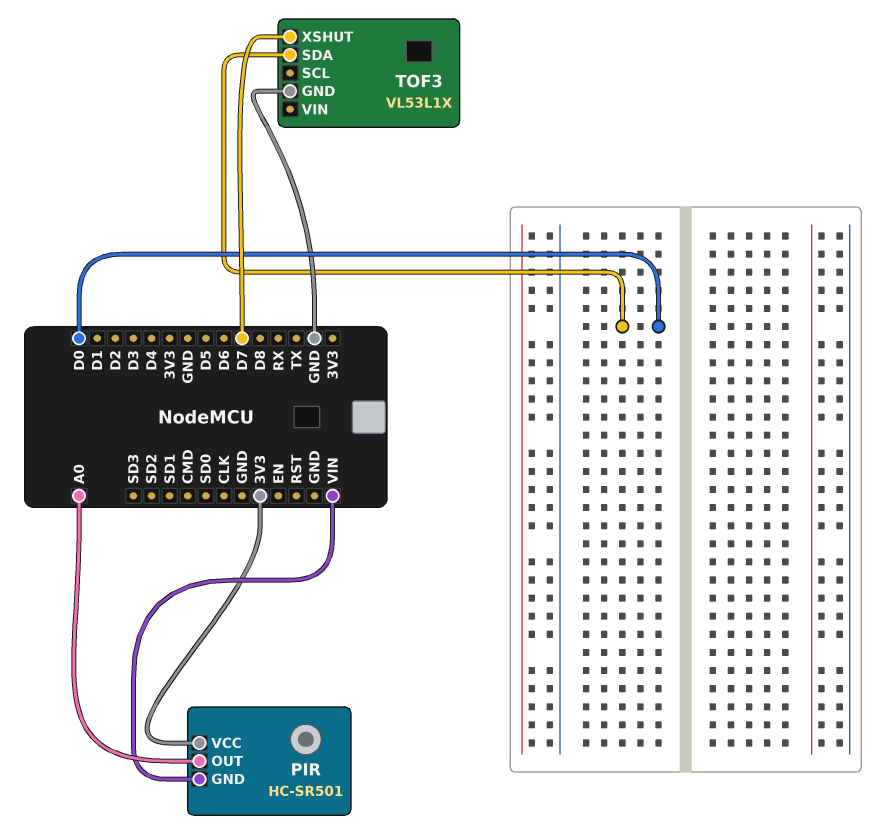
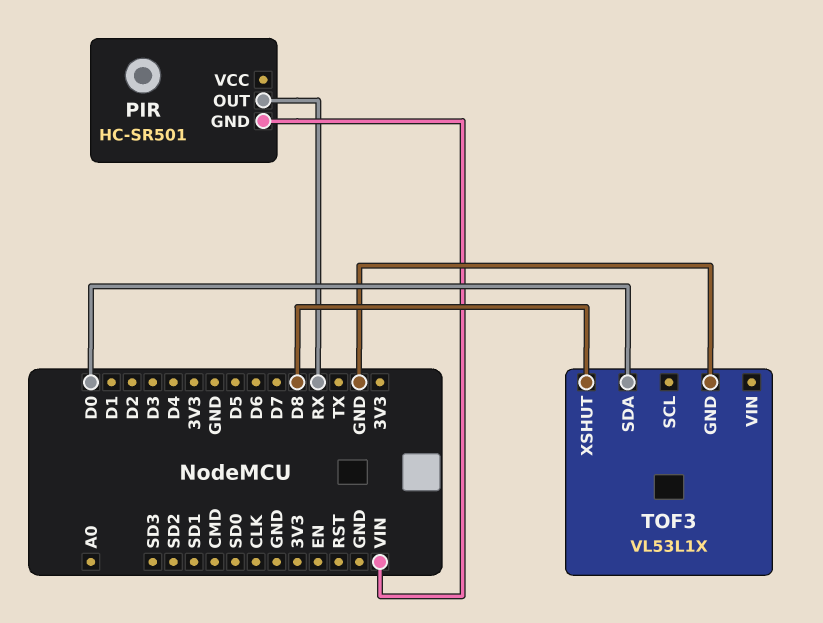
PIR pin OUT: A0 -> RX
PIR pin VCC: 3V3 -> none
TOF3 pin XSHUT: D7 -> D8

